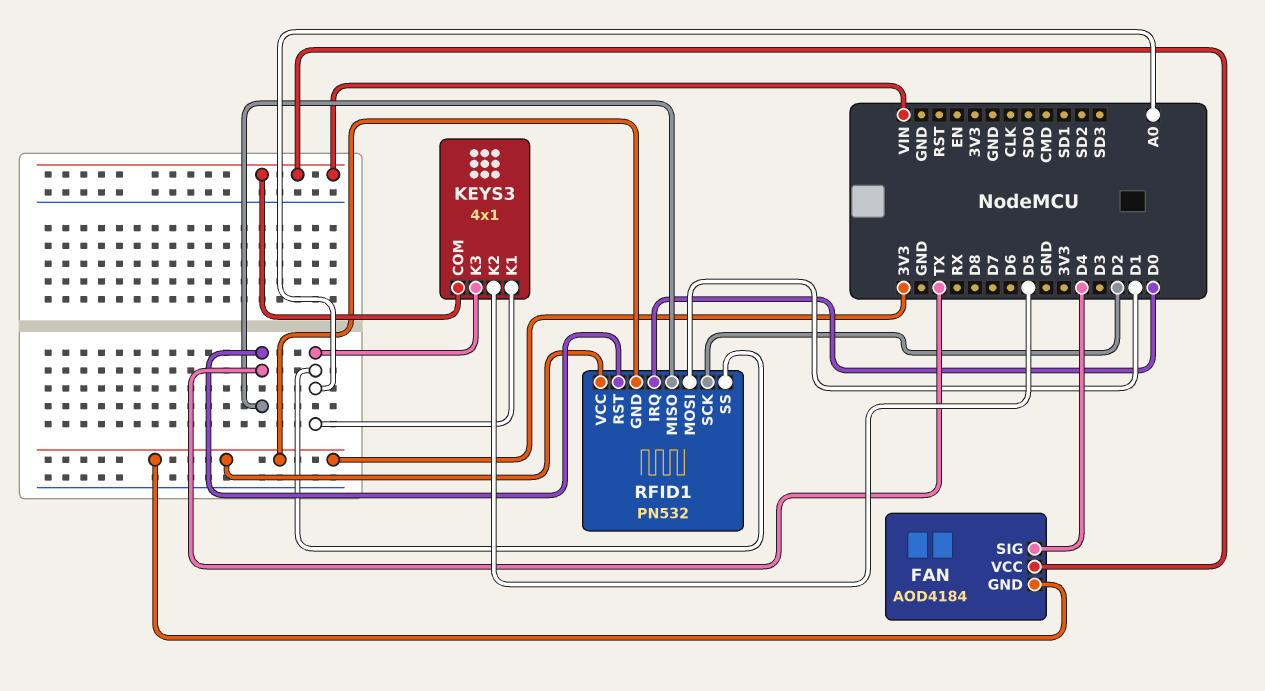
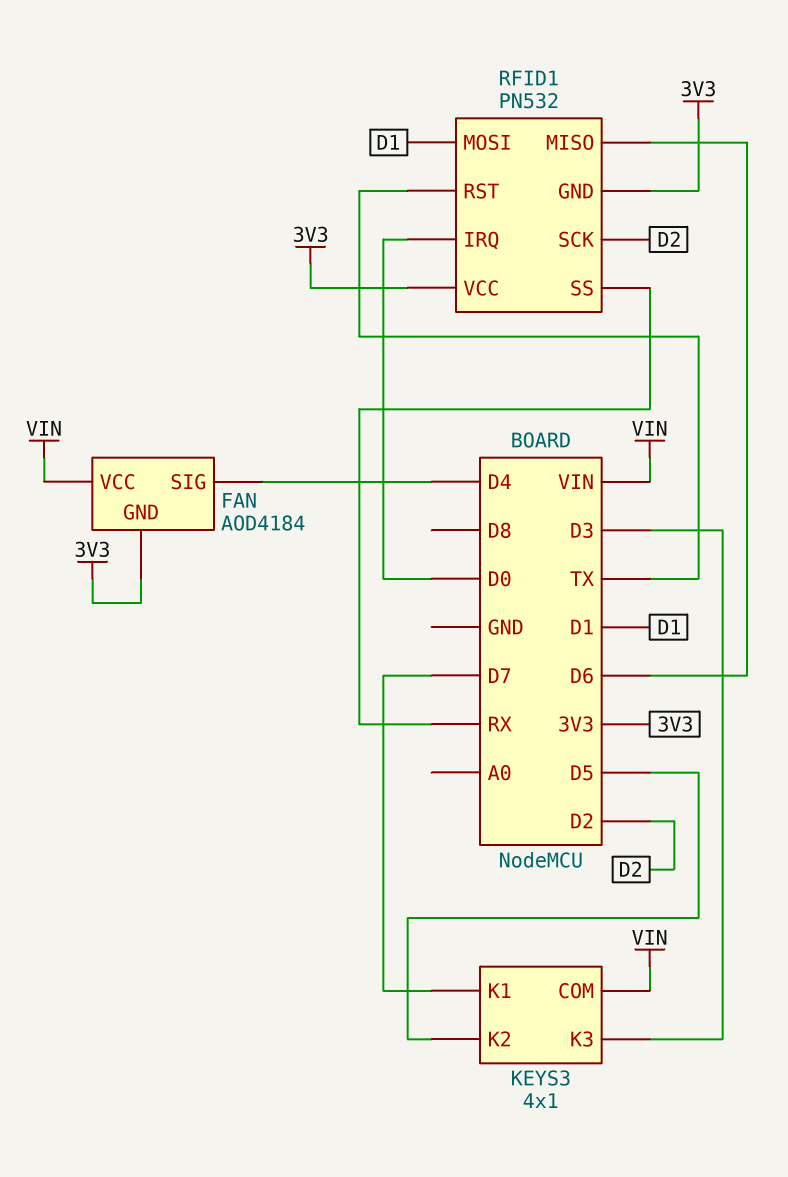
KEYS3 pin K1: A0 -> D7
KEYS3 pin K3: A0 -> D3
RFID1 pin MISO: TX -> D6
RFID1 pin SS: A0 -> RX

